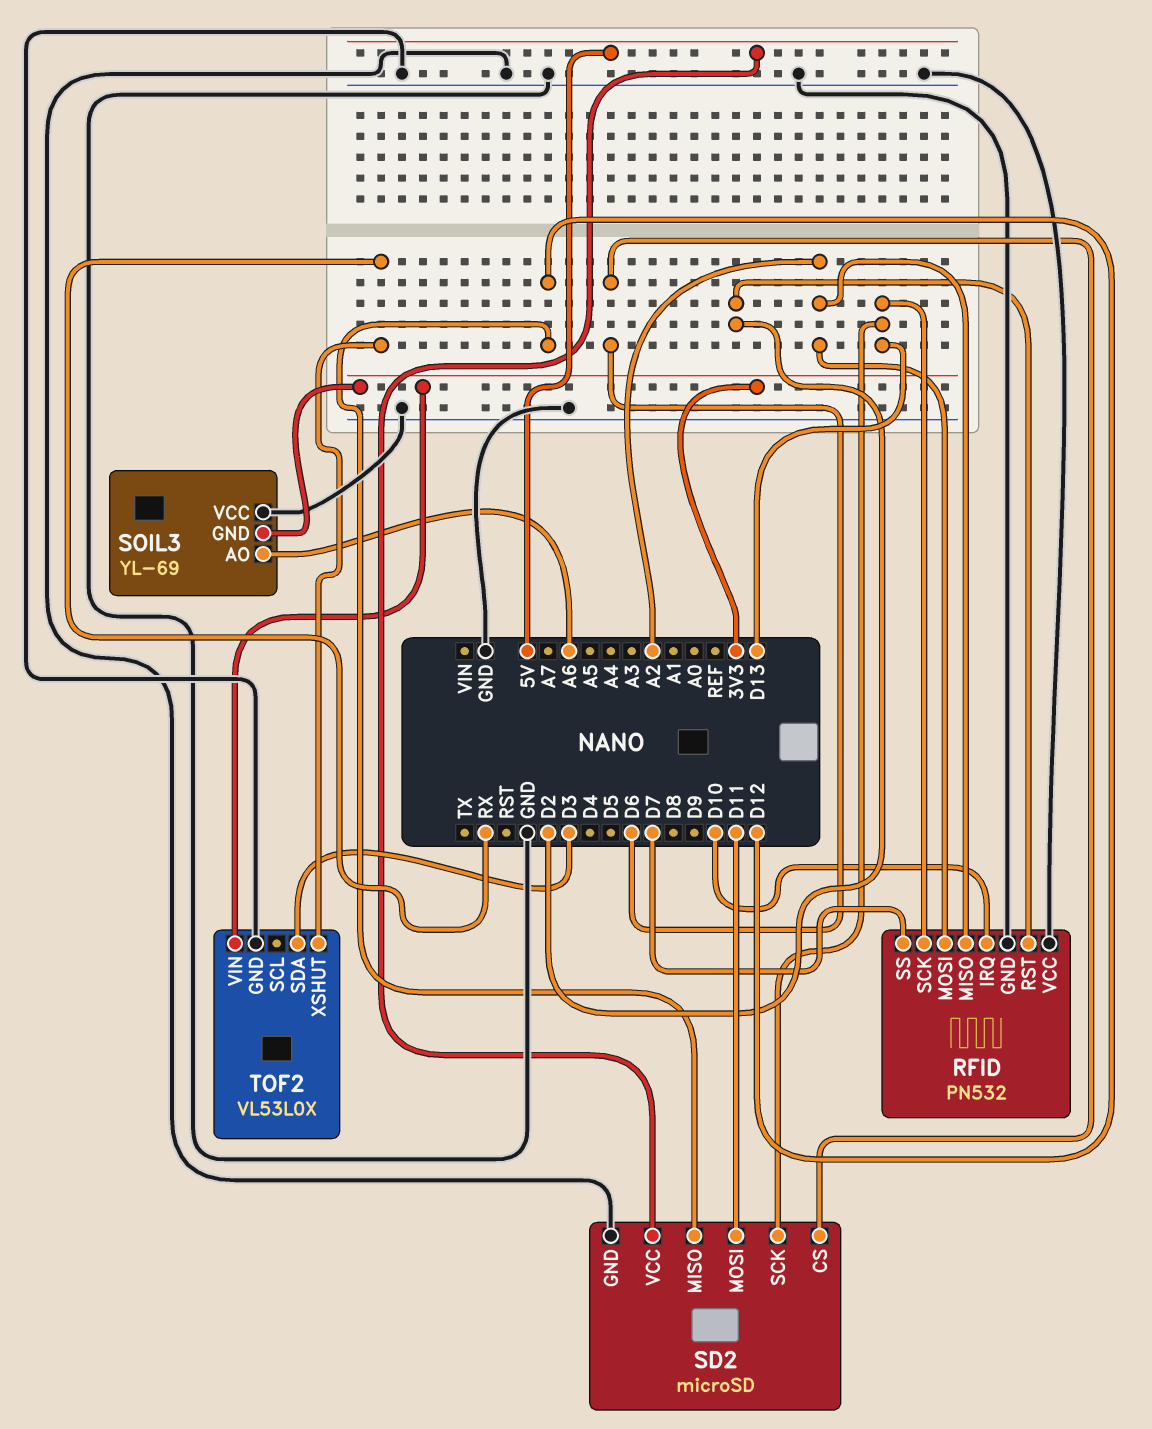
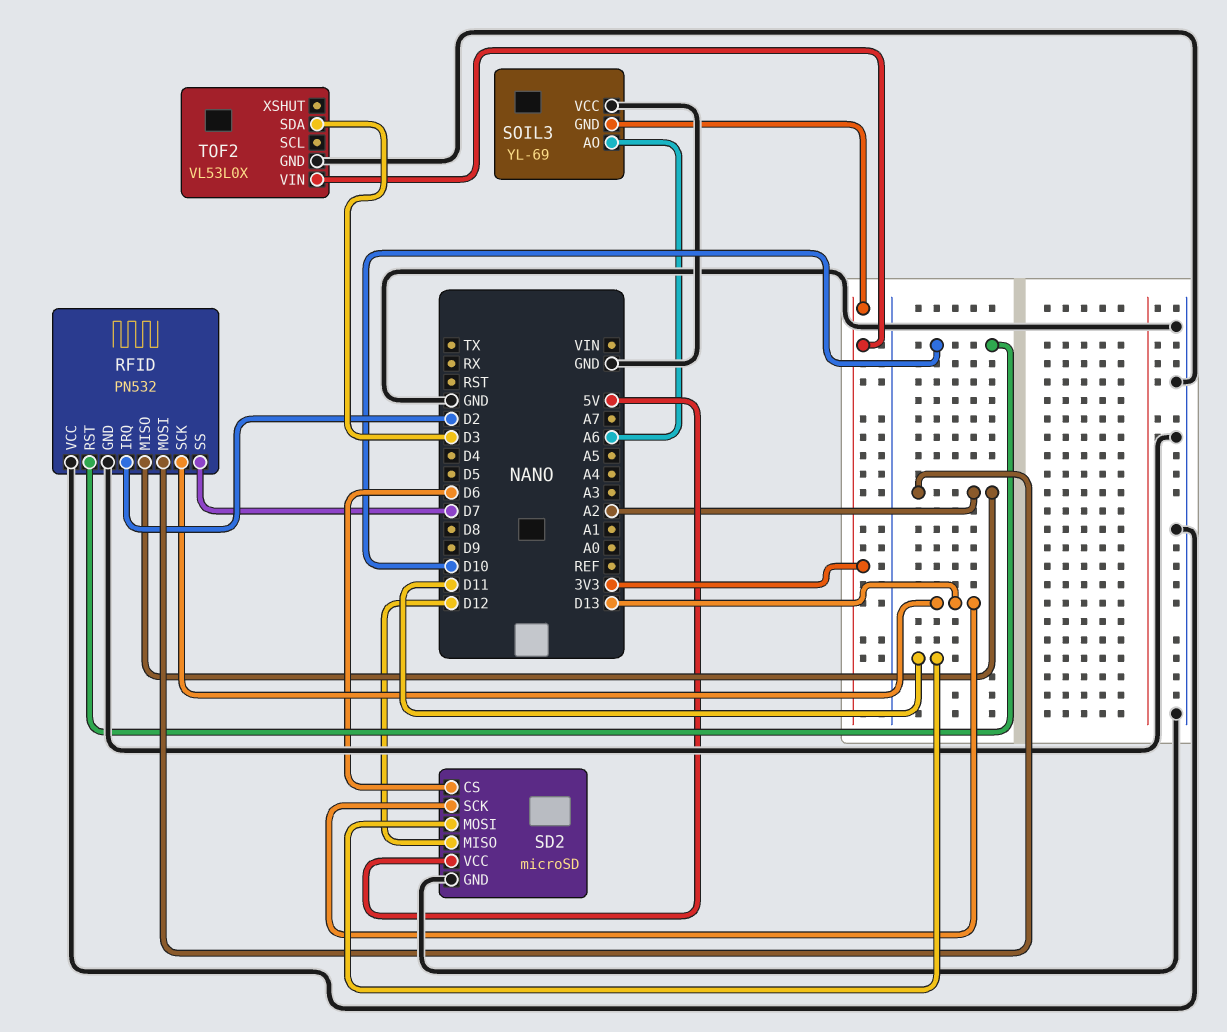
RFID pin IRQ: D10 -> D2
RFID pin RST: D2 -> D10
TOF2 pin XSHUT: RX -> none

